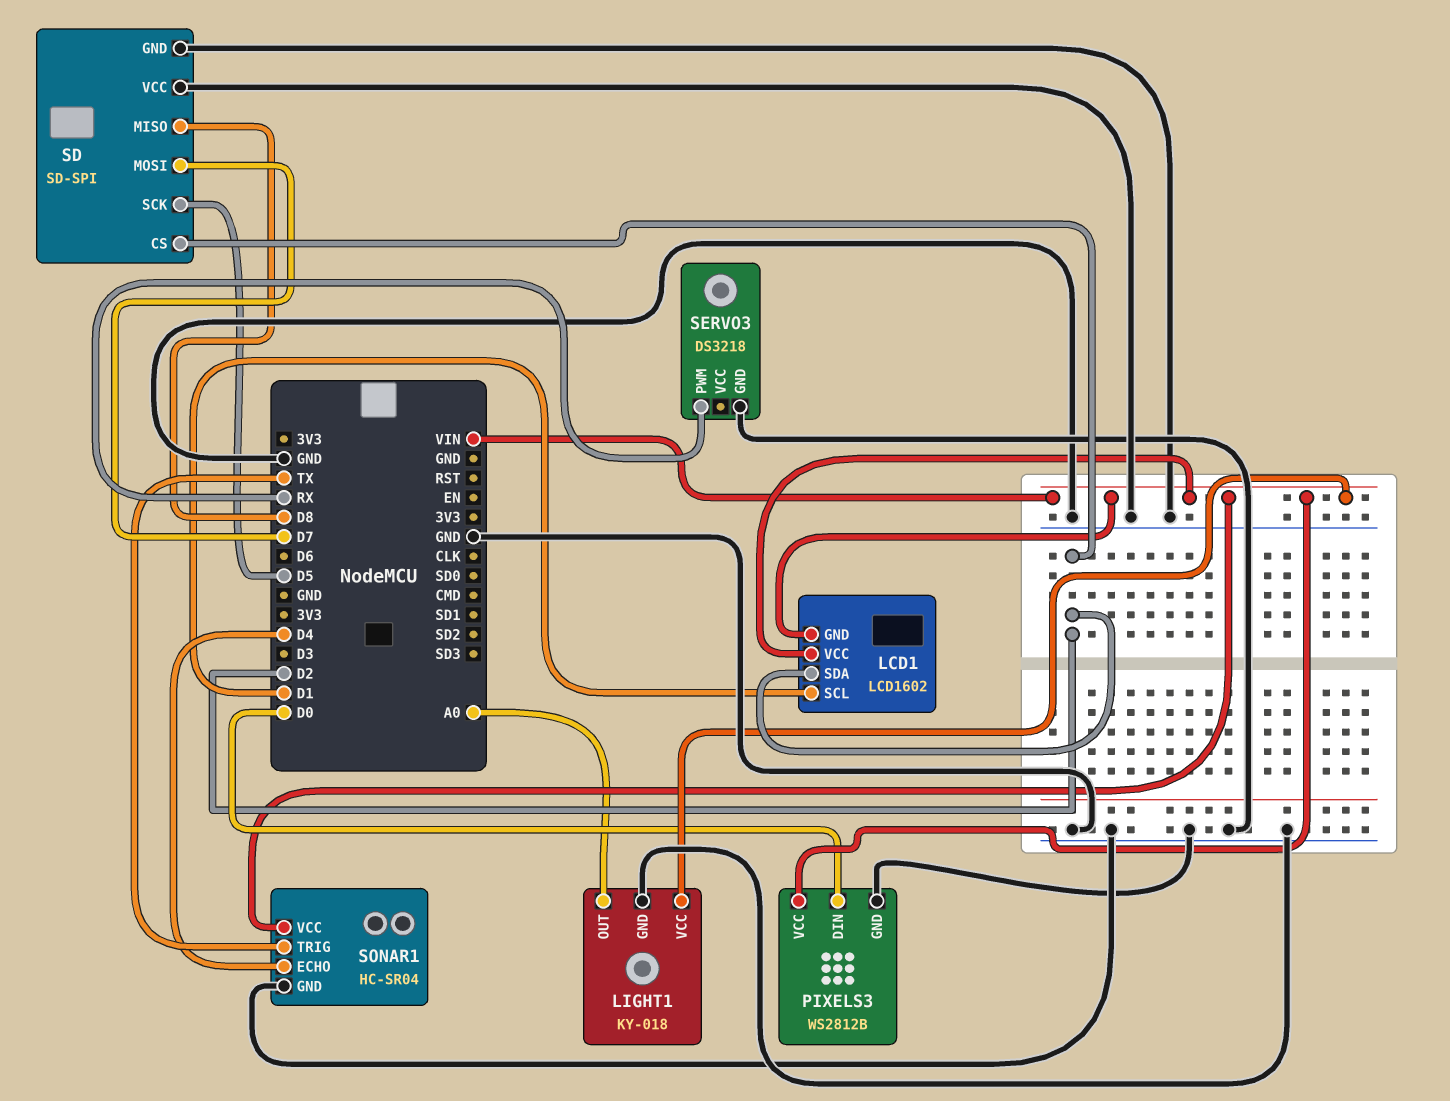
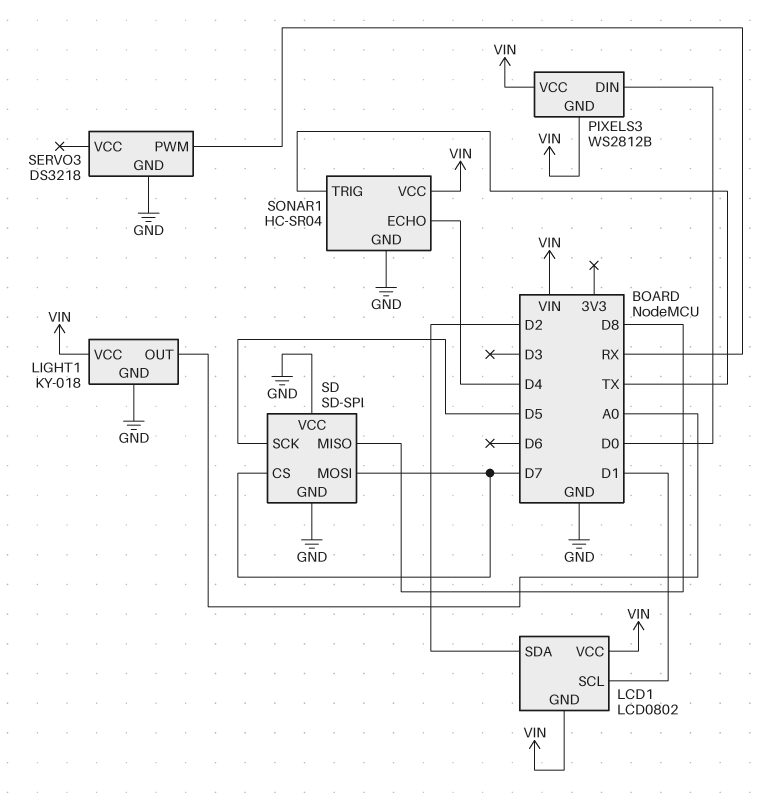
LCD1: LCD1602 -> LCD0802
PIXELS3 pin GND: GND -> VIN
SD pin CS: D2 -> D7

